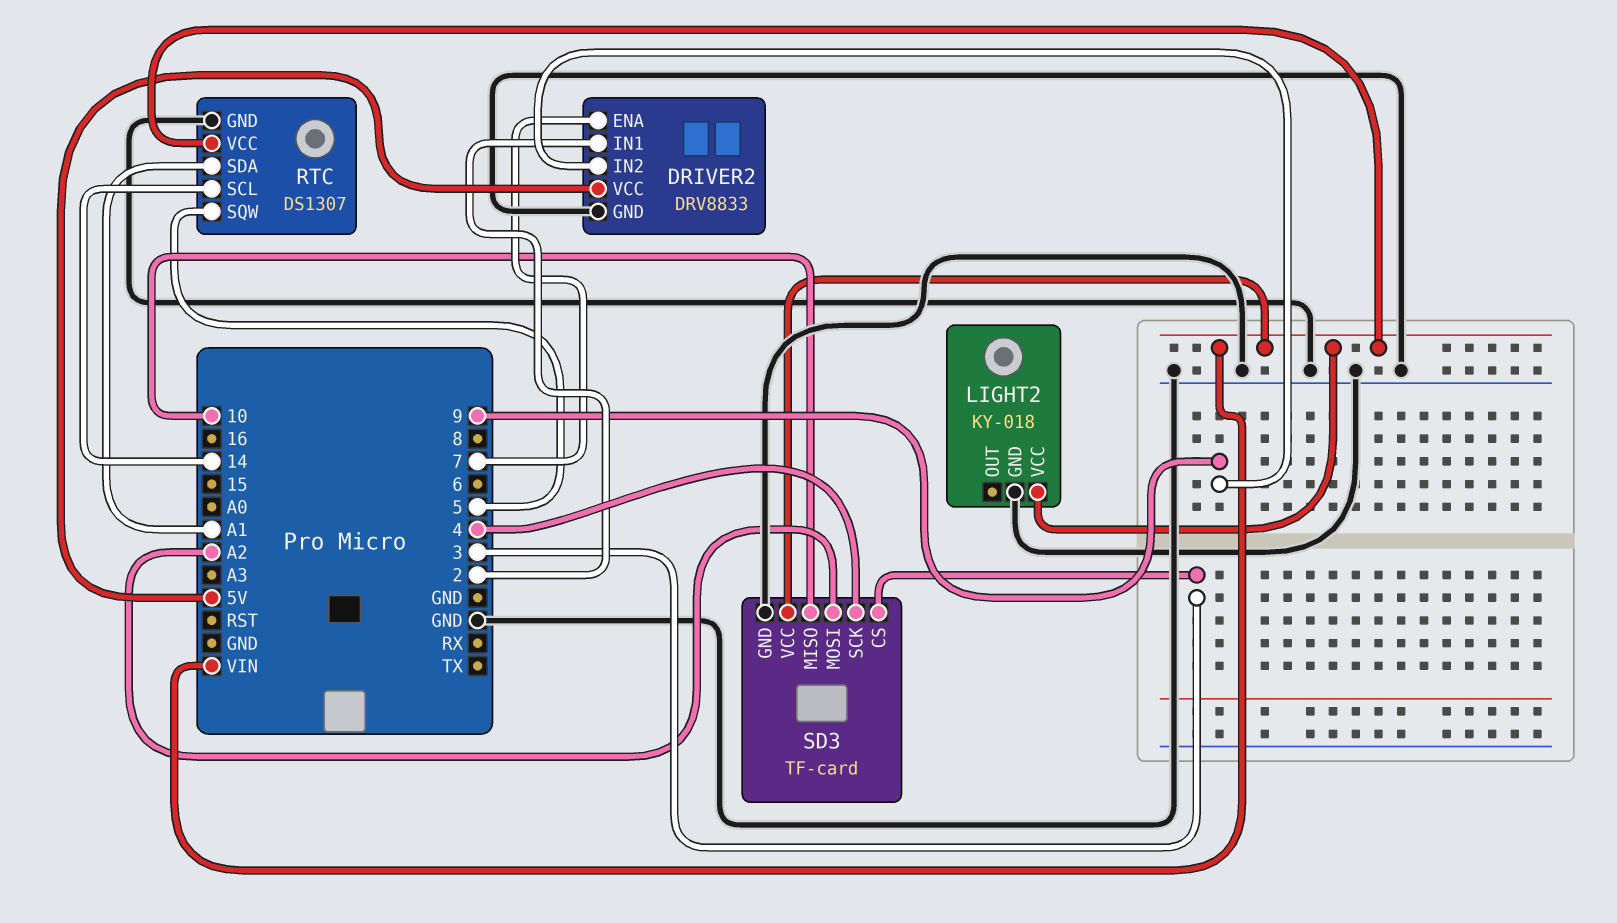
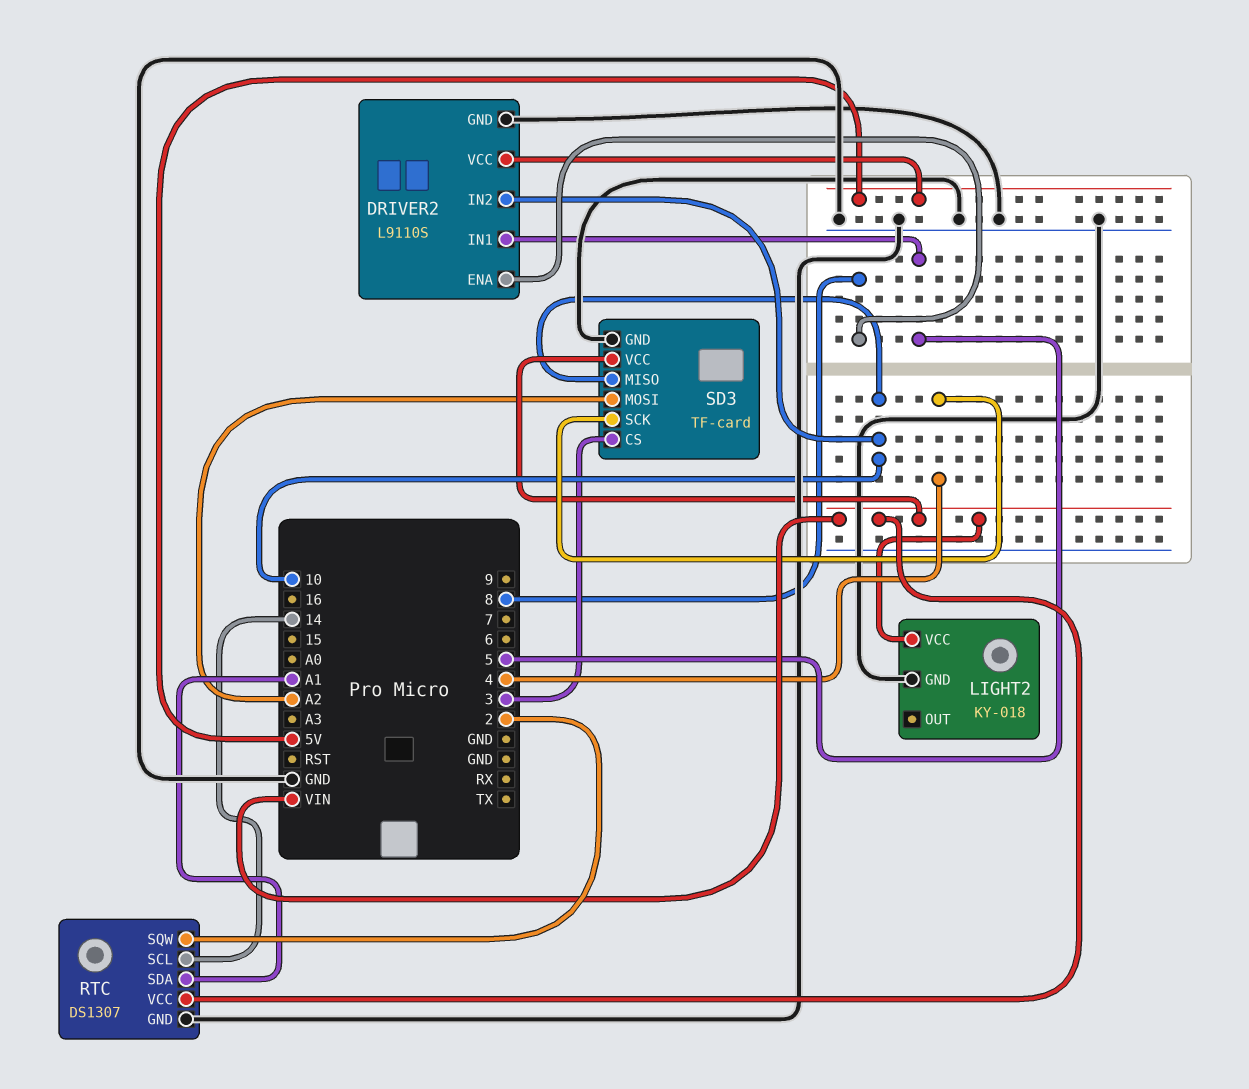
DRIVER2: DRV8833 -> L9110S
DRIVER2 pin ENA: 7 -> 8
DRIVER2 pin IN1: 2 -> 5
DRIVER2 pin IN2: 9 -> 10
RTC pin SQW: 5 -> 2

